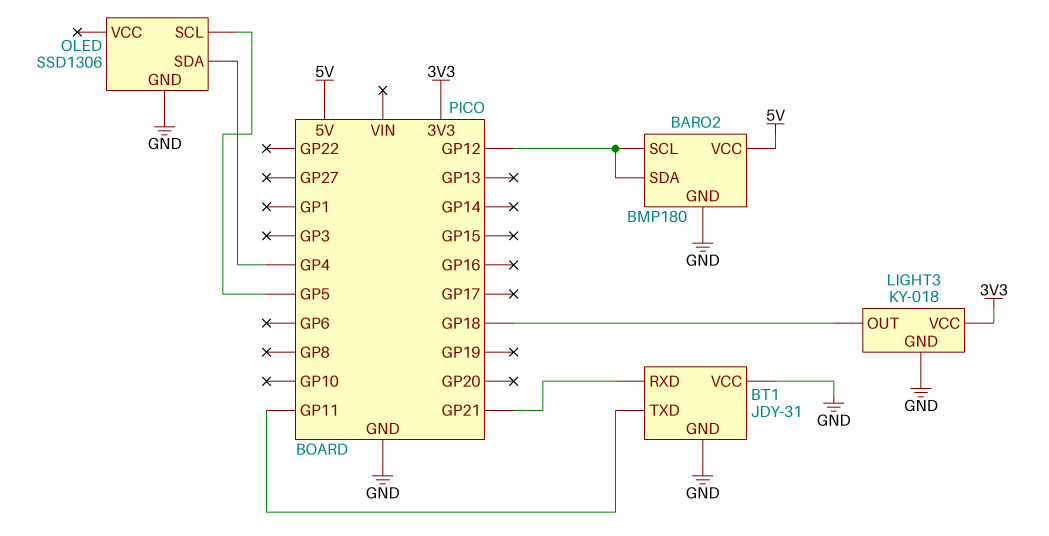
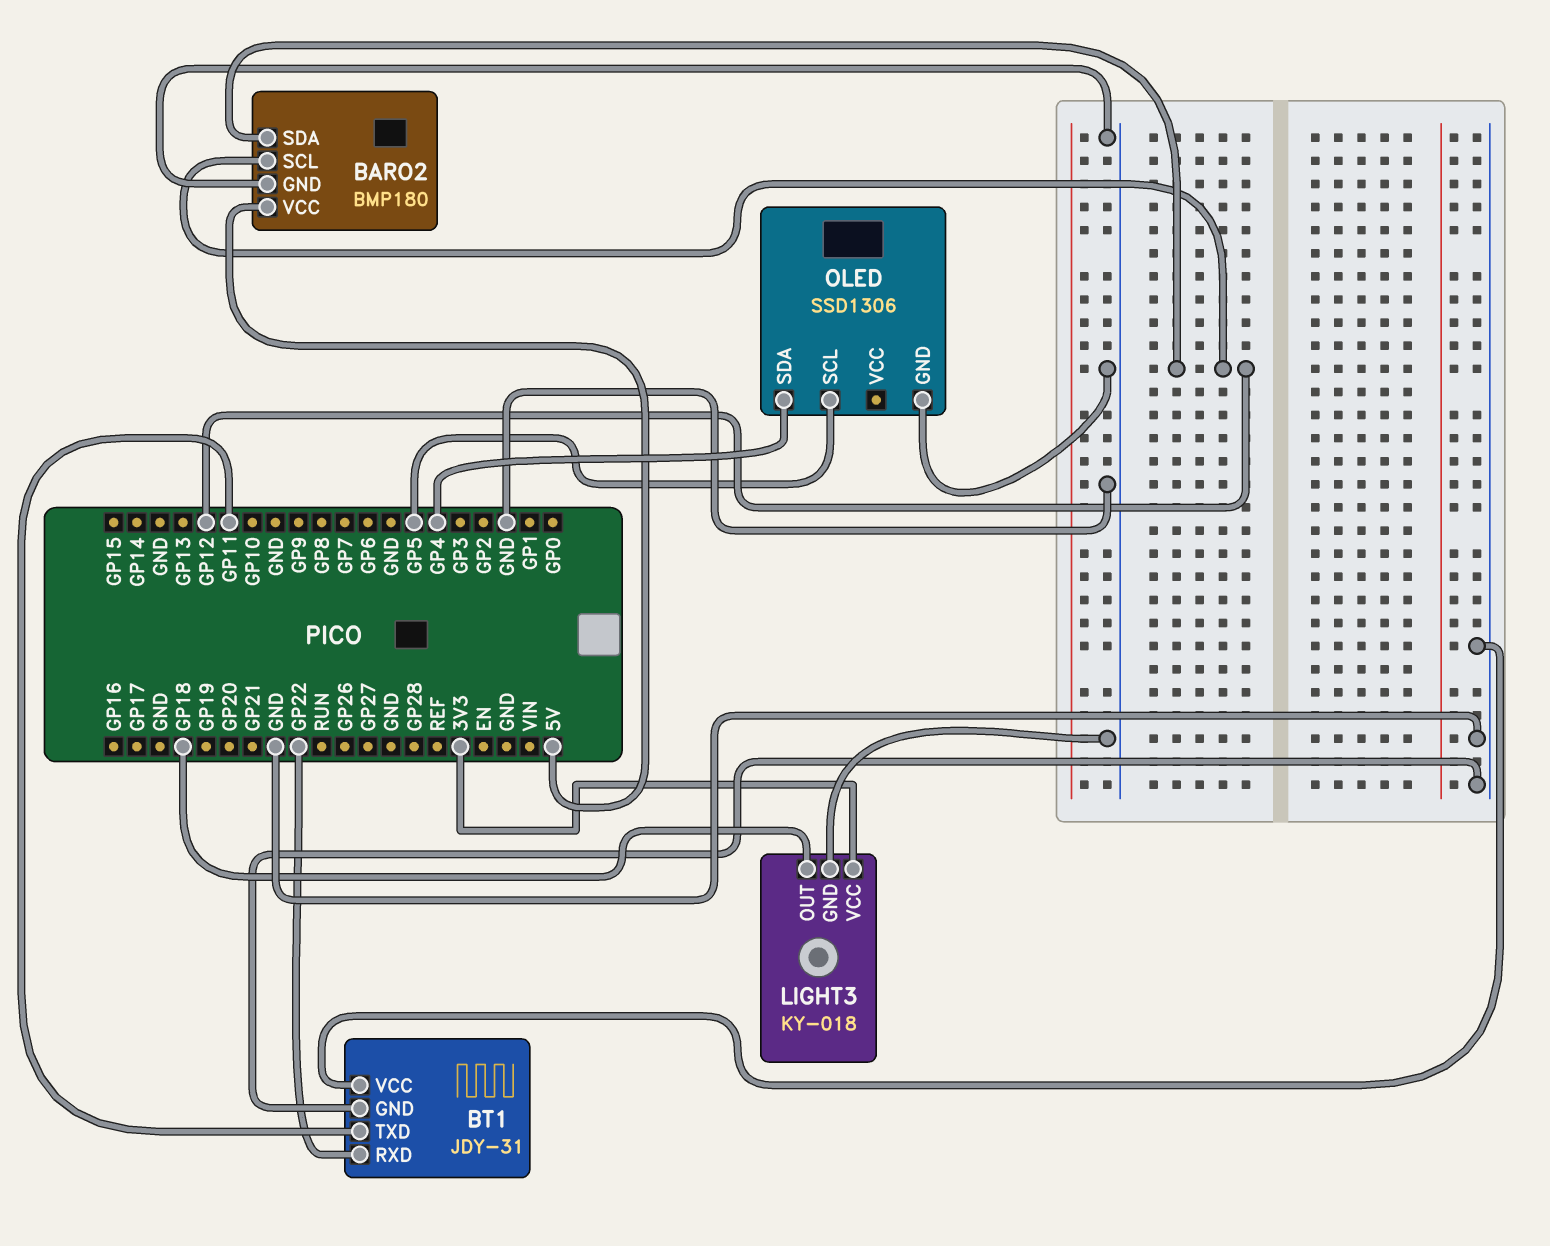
BT1 pin RXD: GP21 -> GP22

